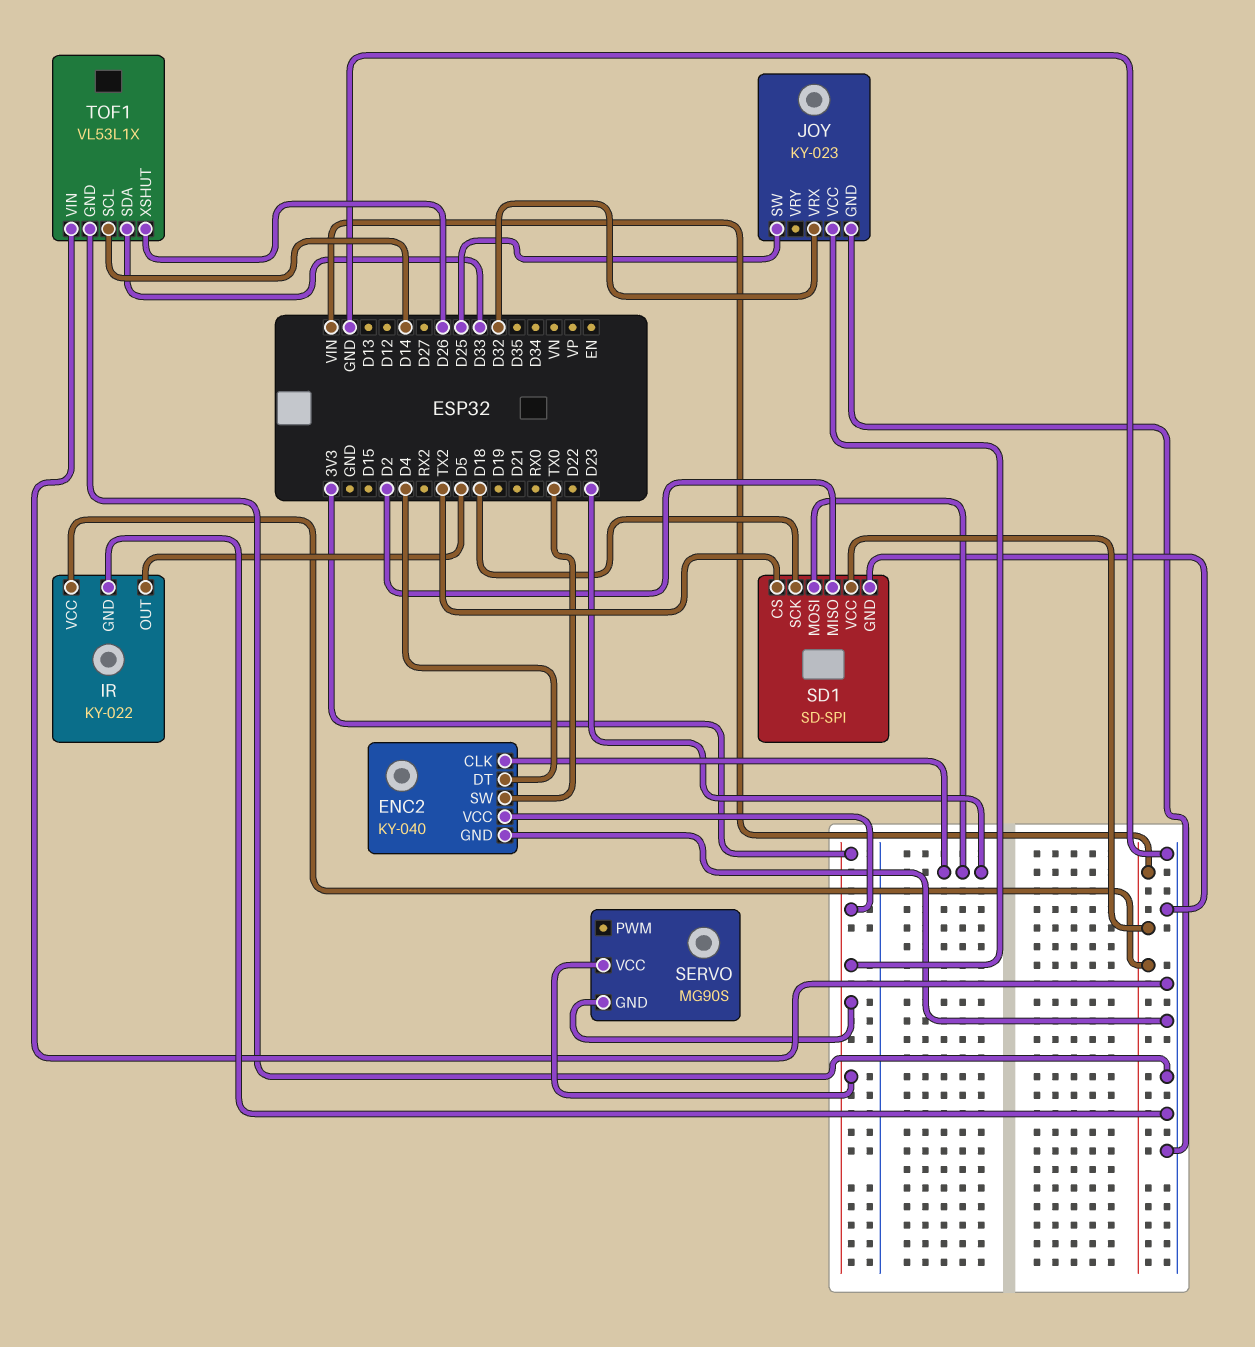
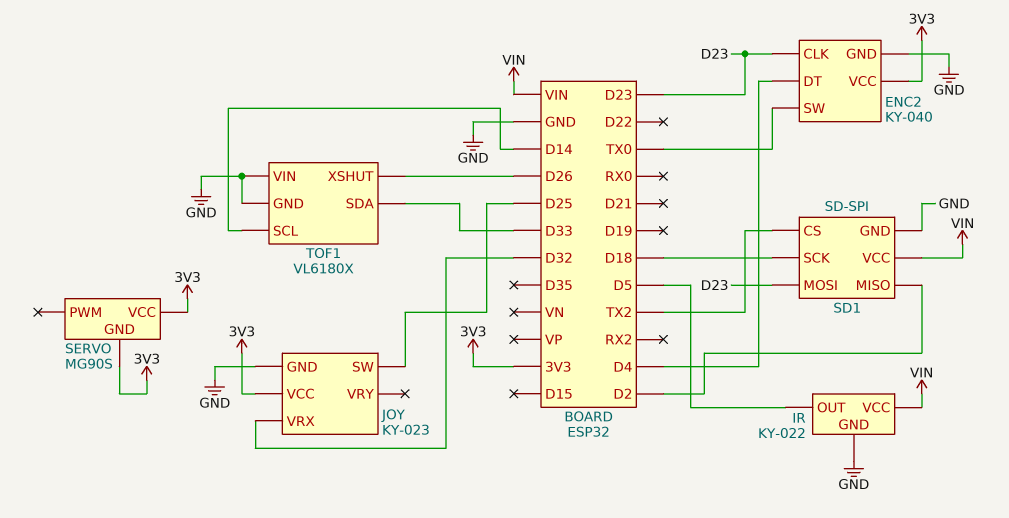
TOF1: VL53L1X -> VL6180X

